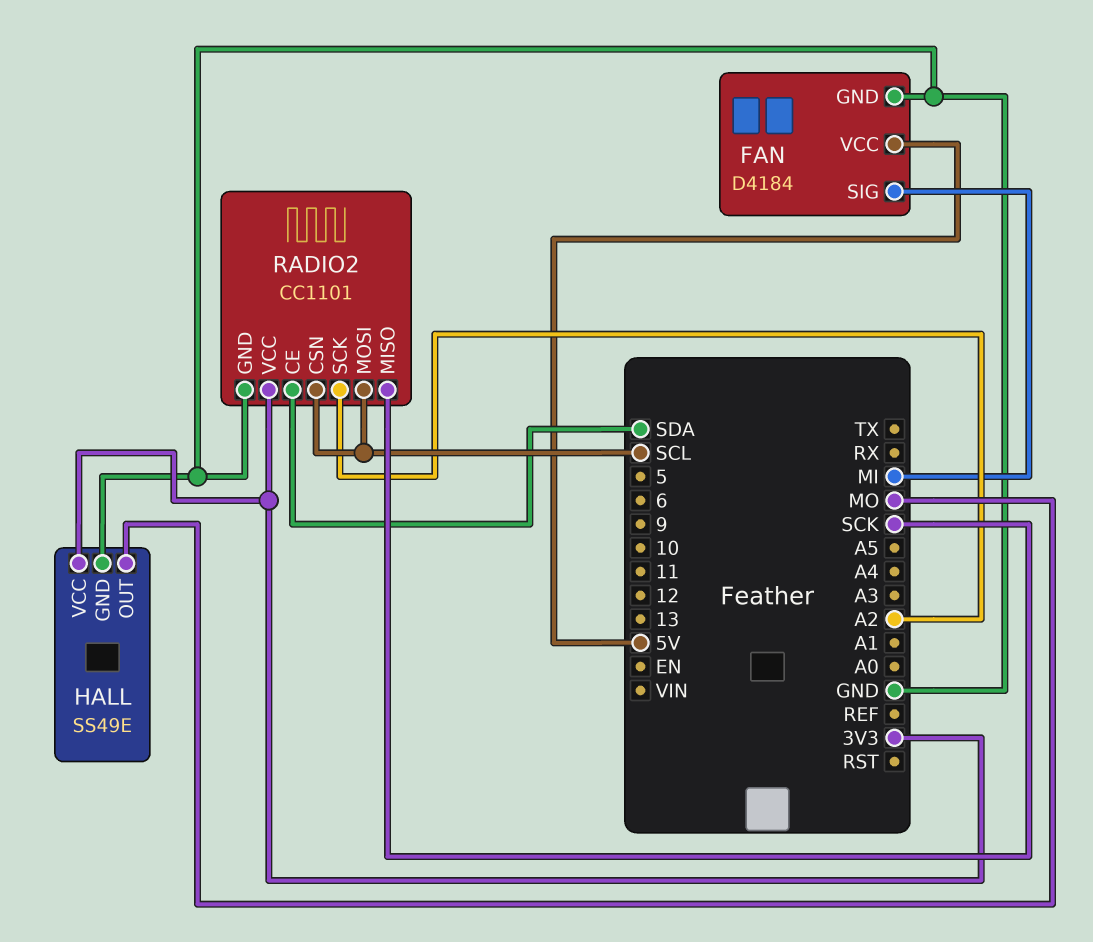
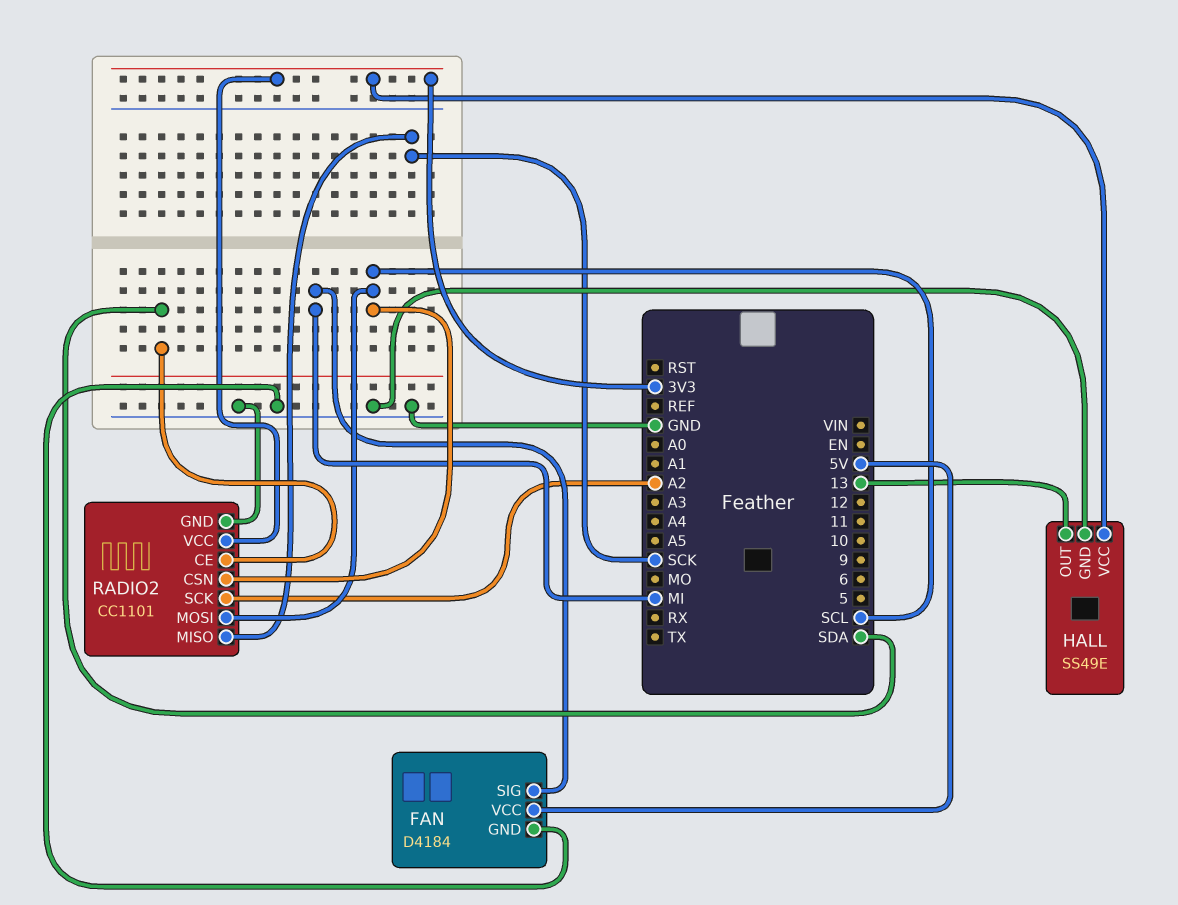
HALL pin OUT: MO -> 13

